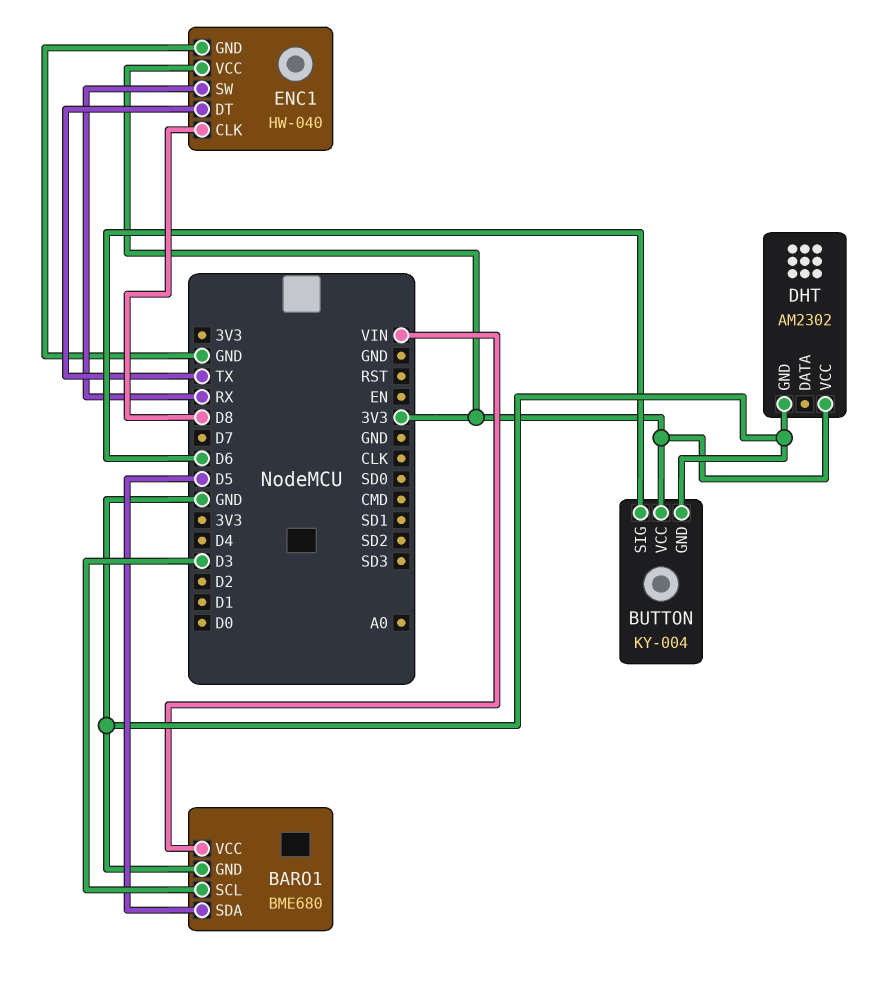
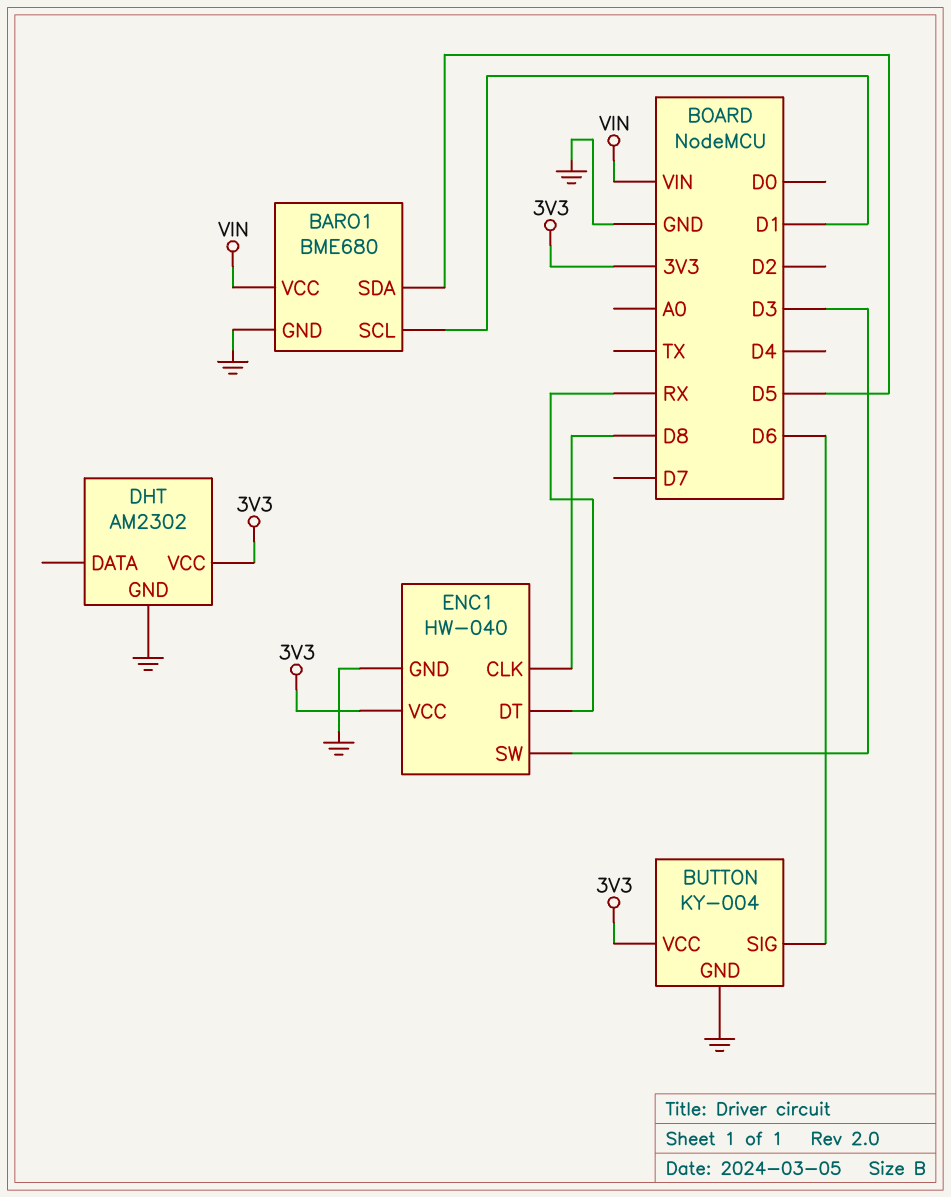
BARO1 pin SCL: D3 -> D1
ENC1 pin DT: TX -> RX
ENC1 pin SW: RX -> D3

